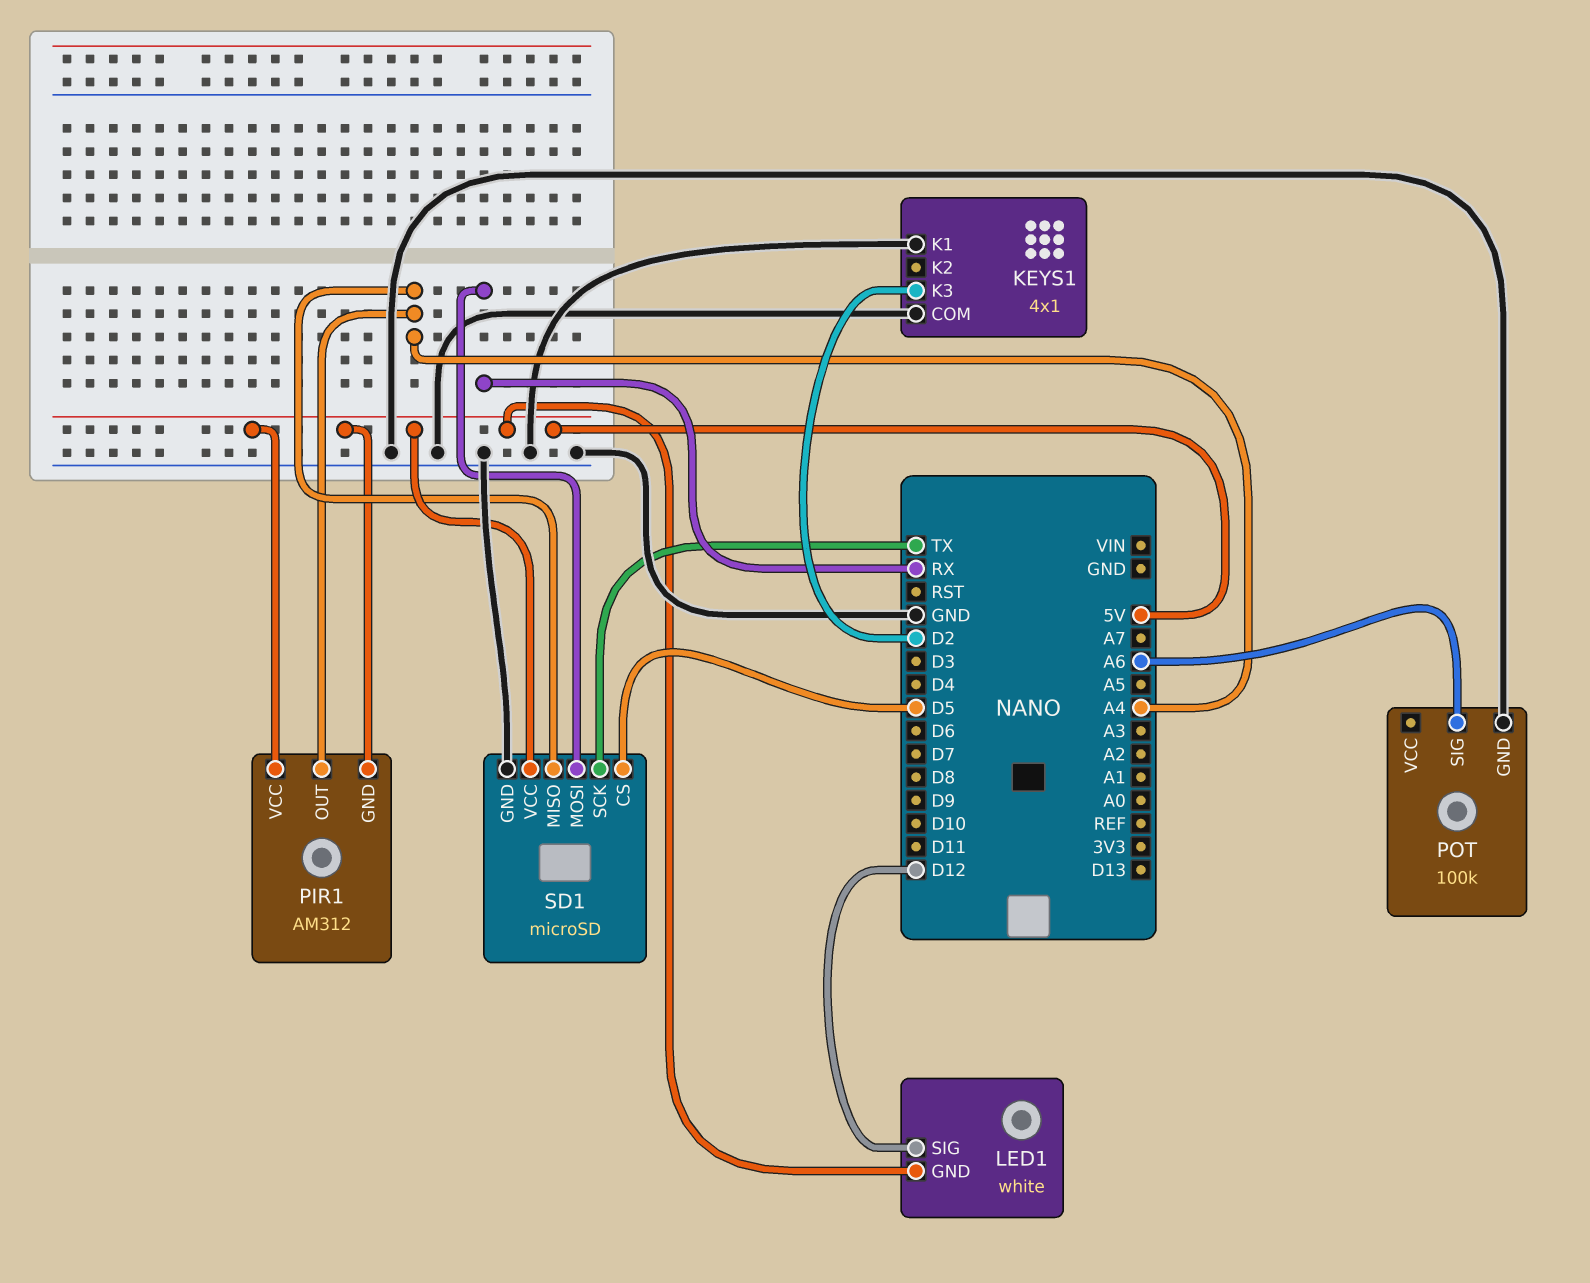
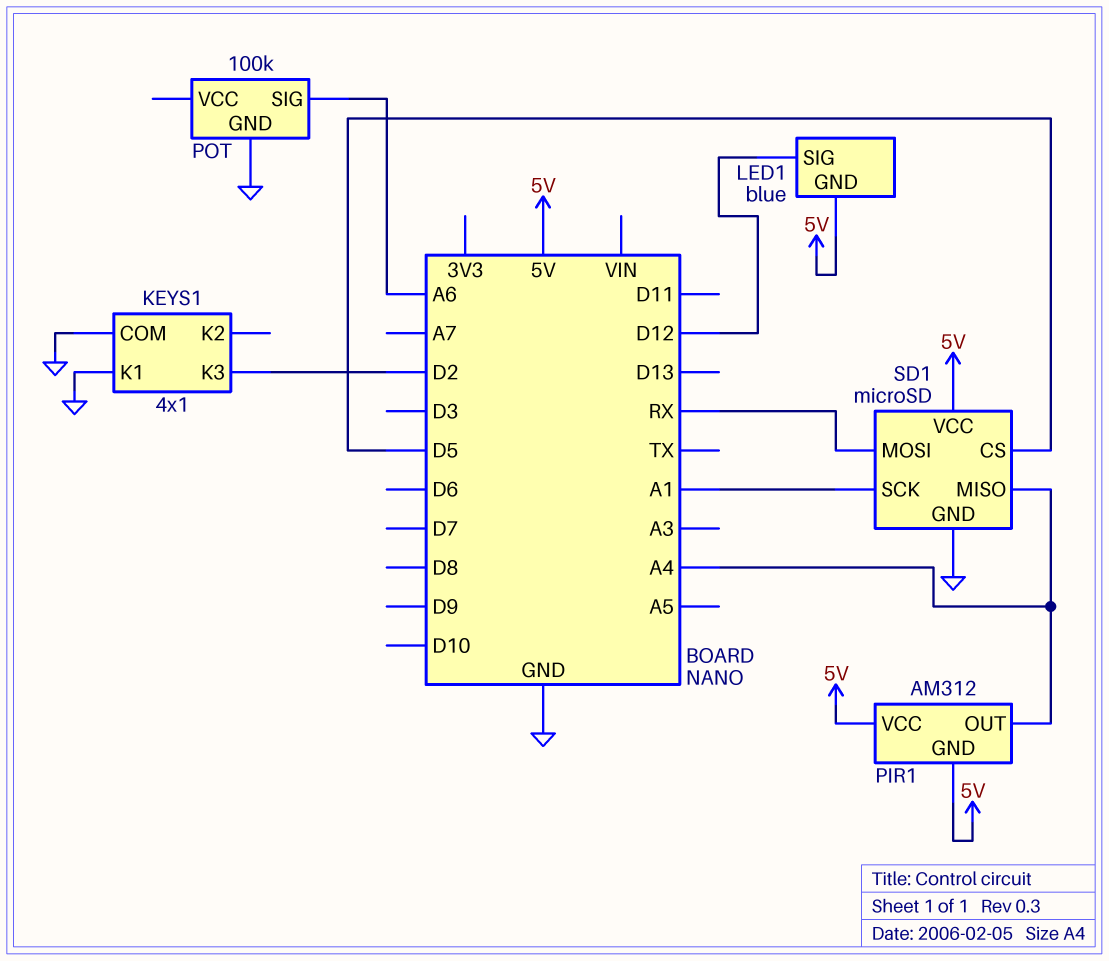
LED1: white -> blue
SD1 pin SCK: TX -> A1

